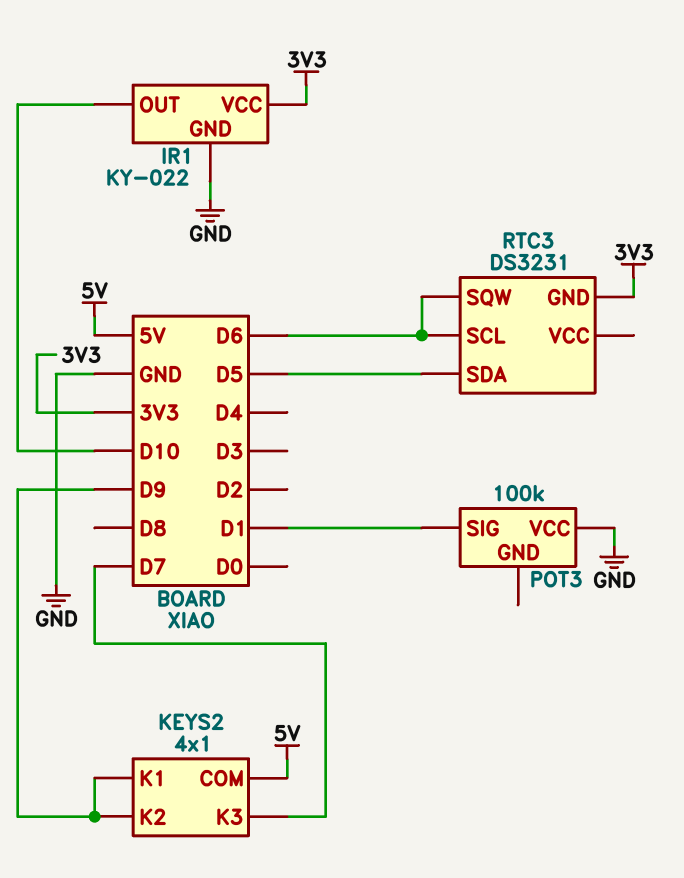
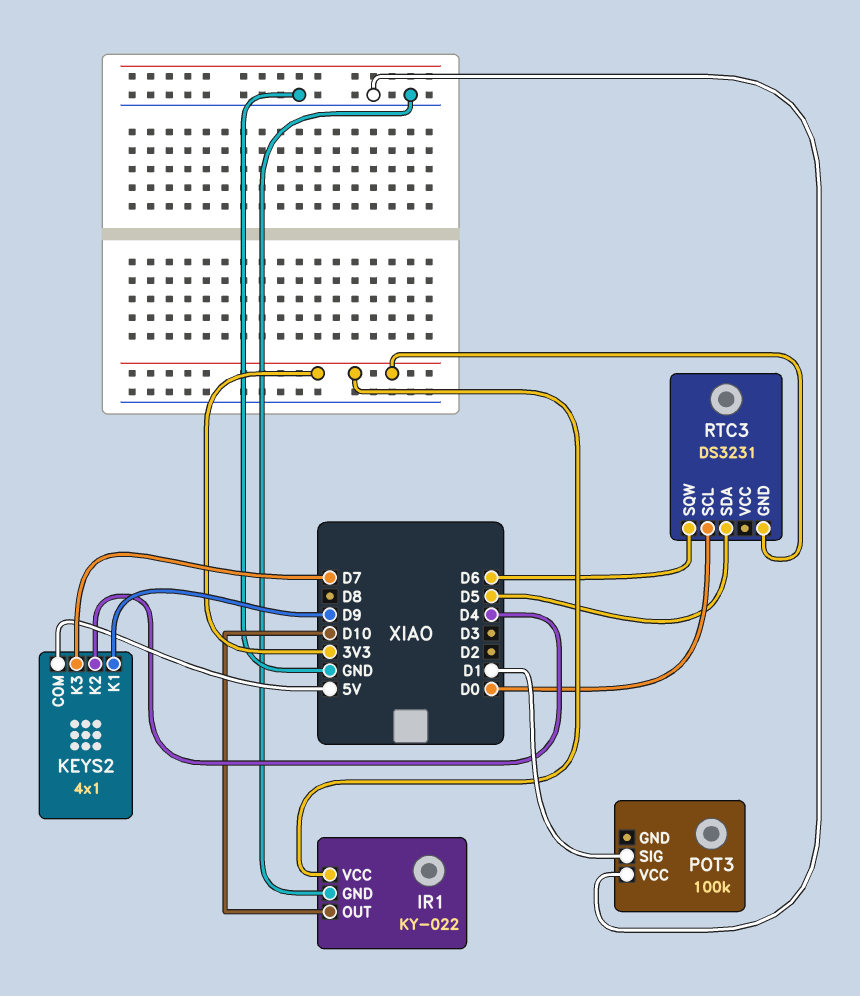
KEYS2 pin K2: D9 -> D4
RTC3 pin SCL: D6 -> D0

